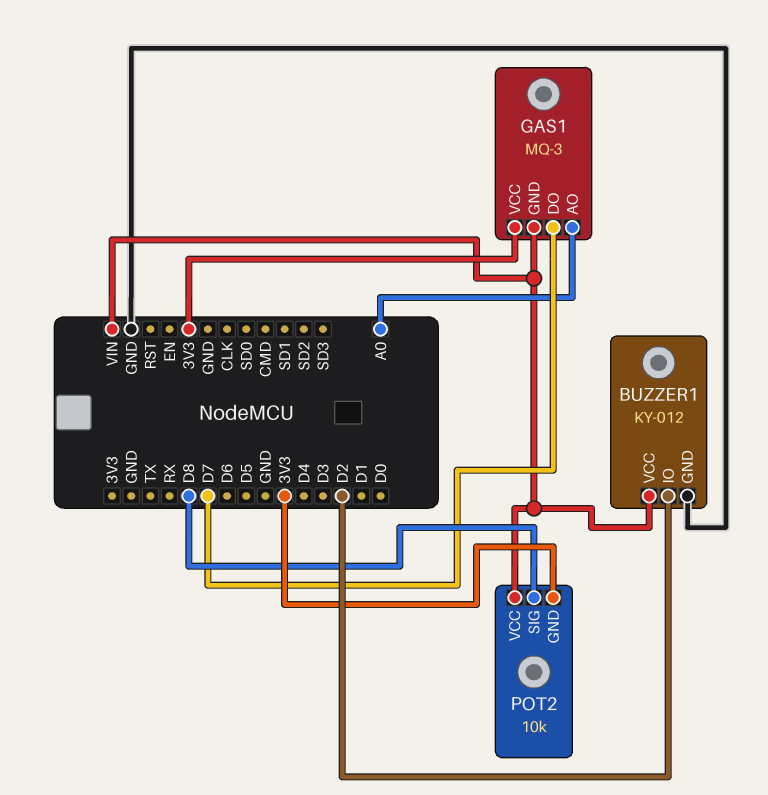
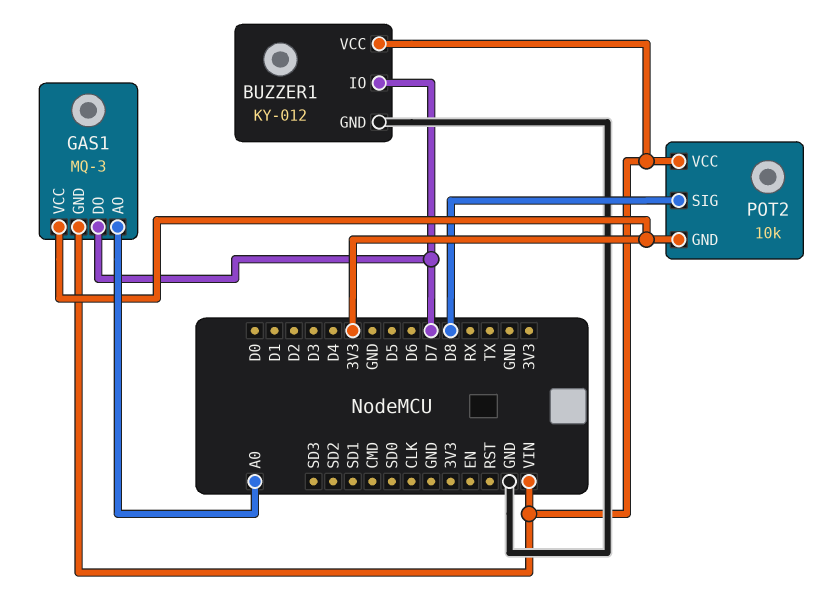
BUZZER1 pin IO: D2 -> D7

